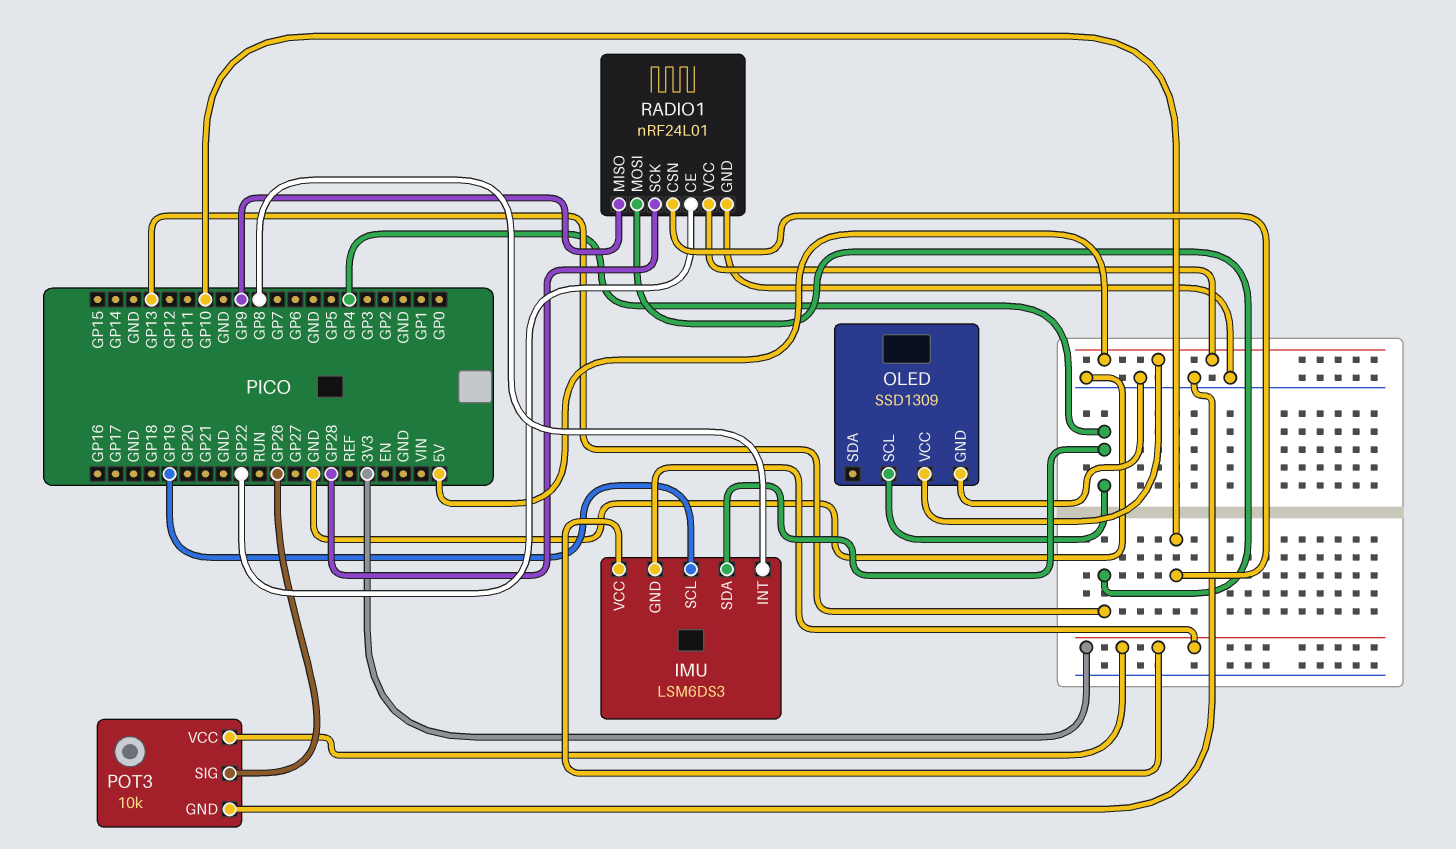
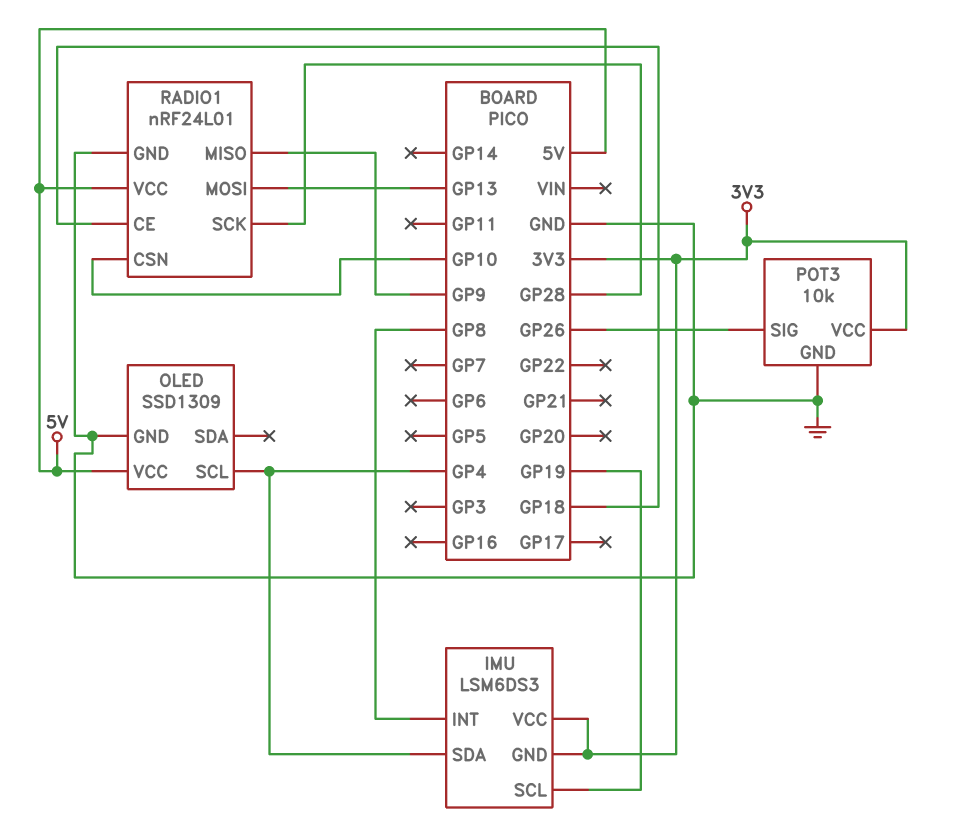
RADIO1 pin CE: GP22 -> GP18

